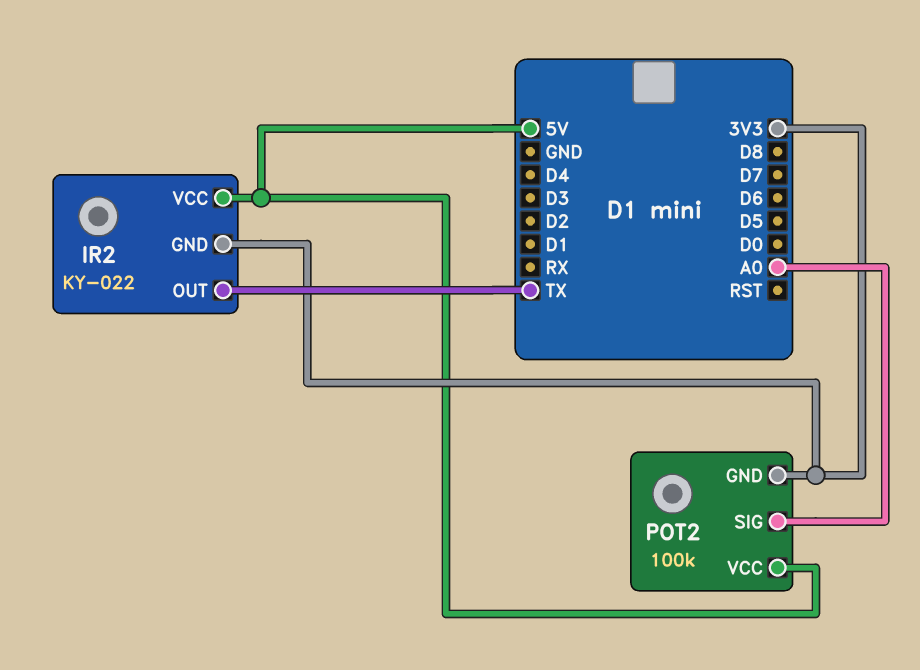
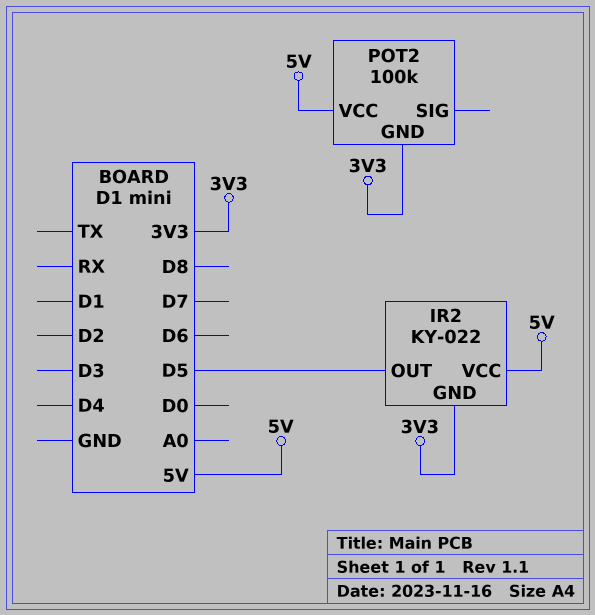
IR2 pin OUT: TX -> D5
POT2 pin SIG: A0 -> none

